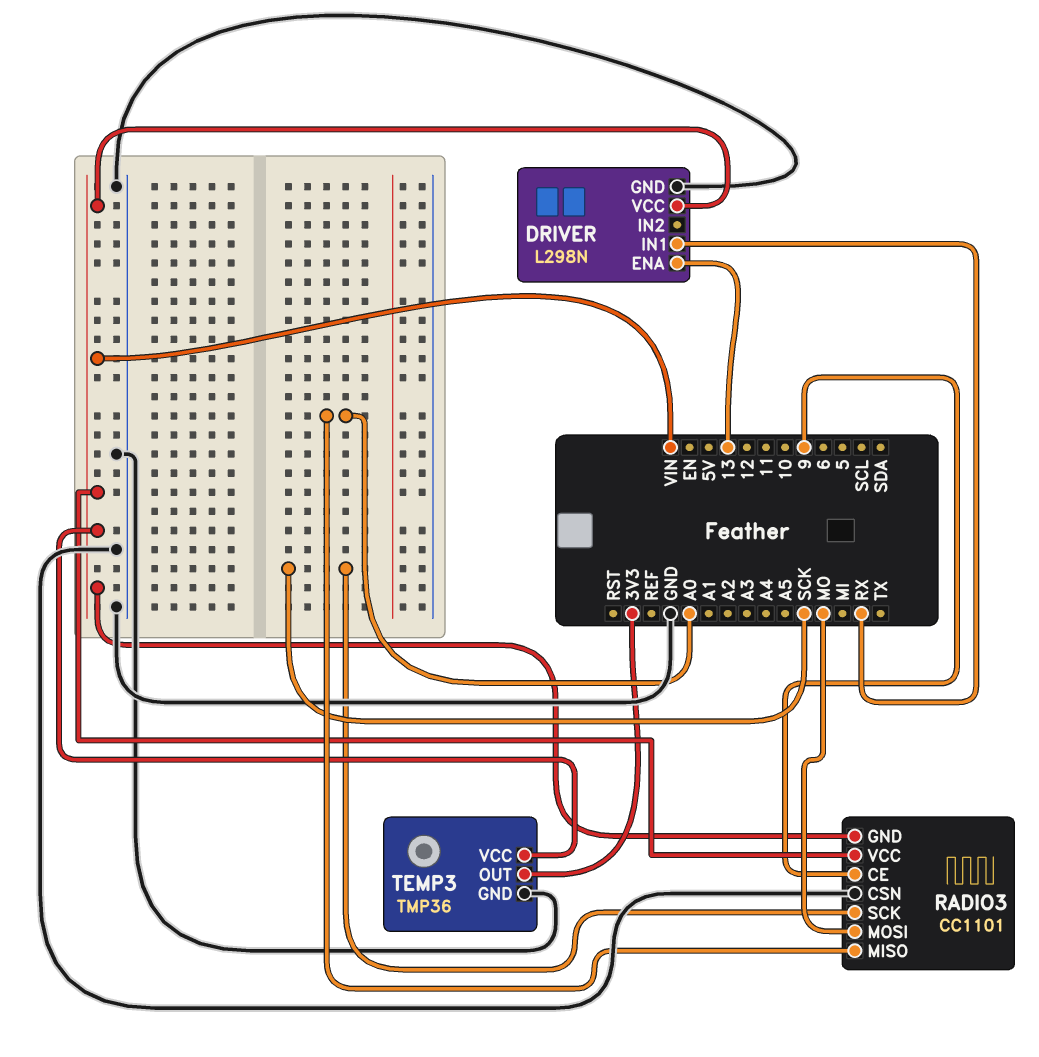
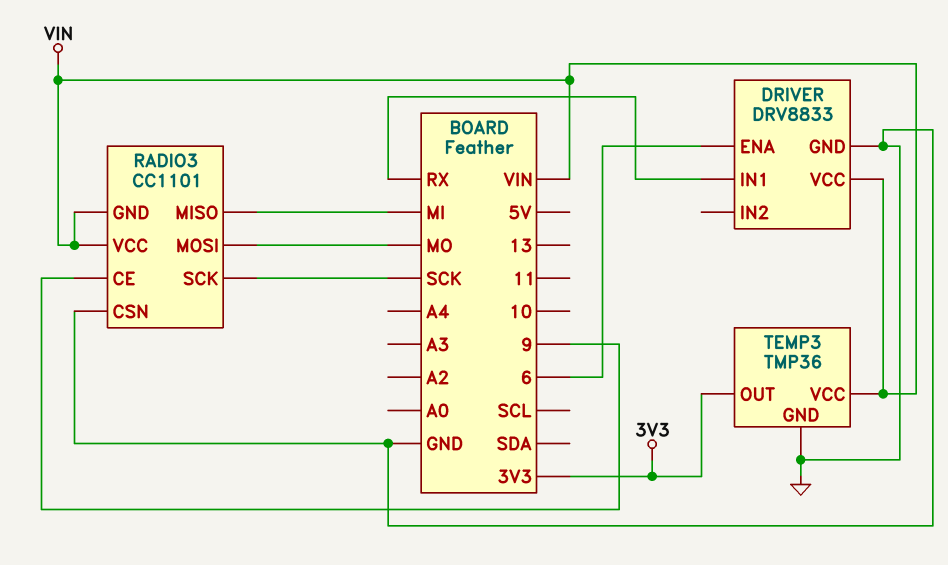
DRIVER: L298N -> DRV8833
DRIVER pin ENA: 13 -> 6
RADIO3 pin MISO: A0 -> MI

